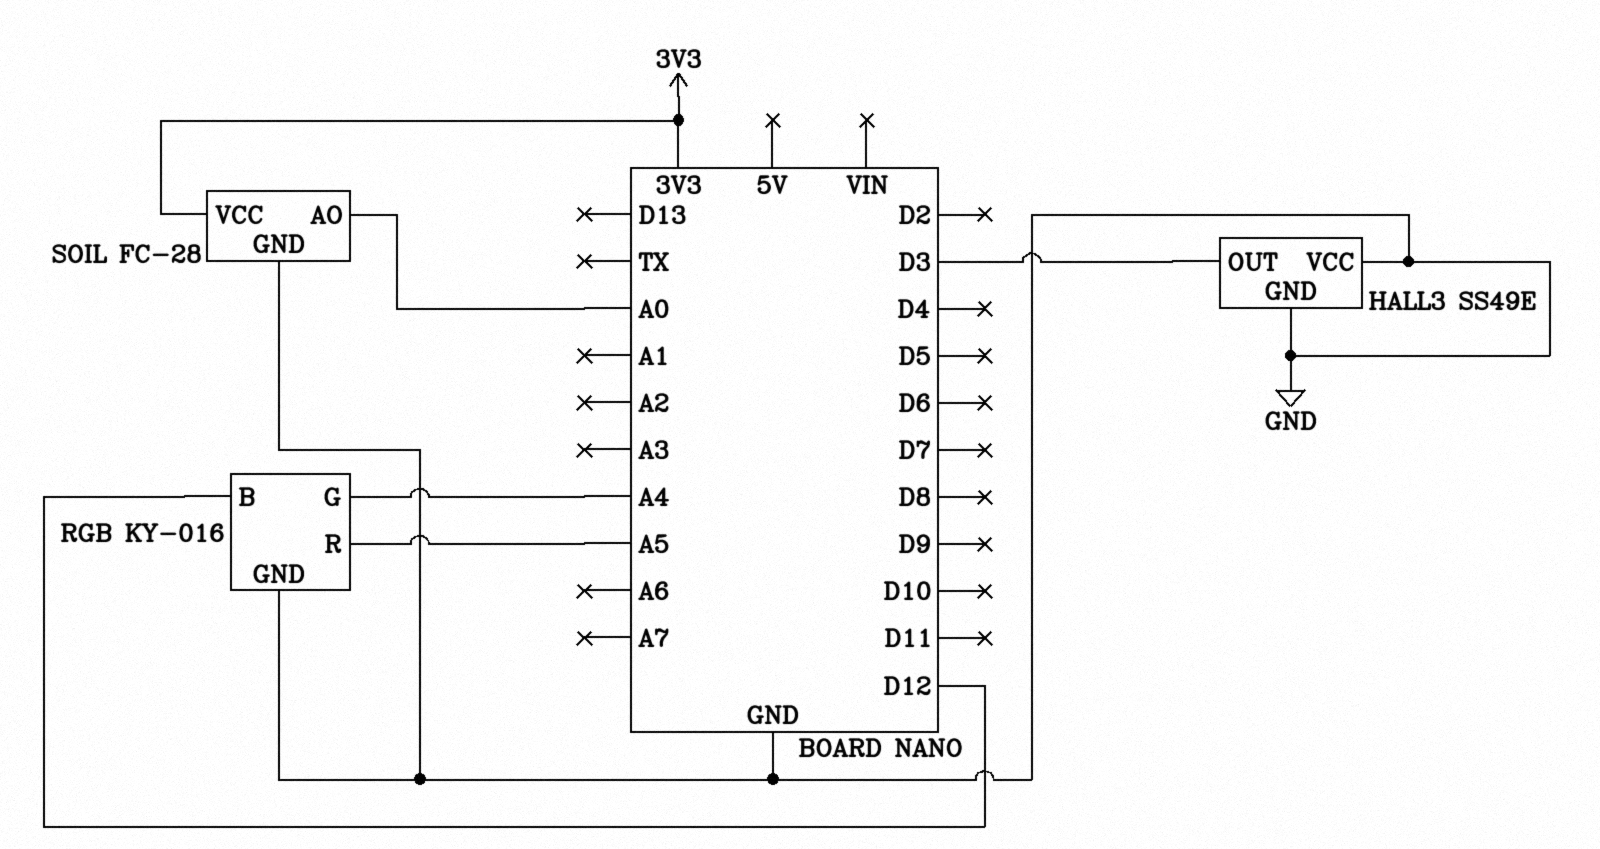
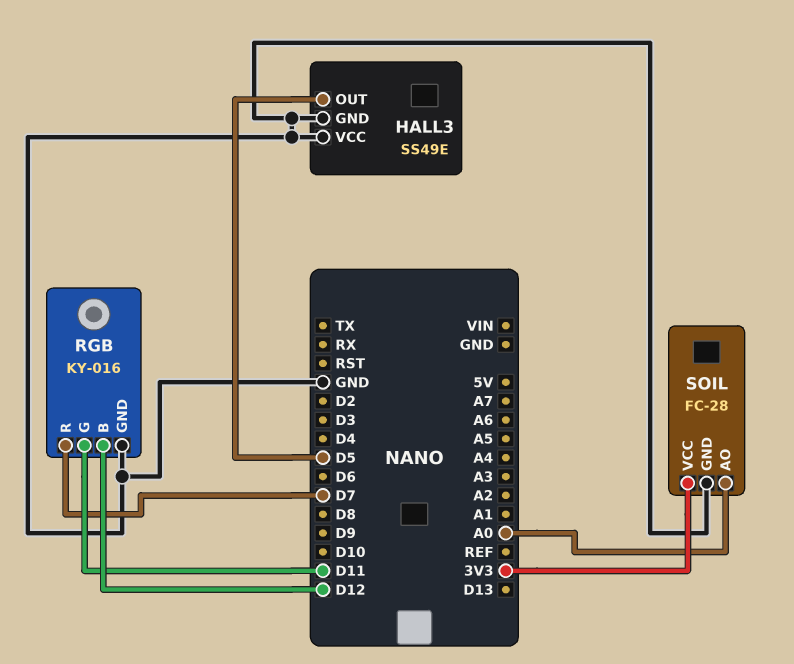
HALL3 pin OUT: D3 -> D5
RGB pin G: A4 -> D11
RGB pin R: A5 -> D7

